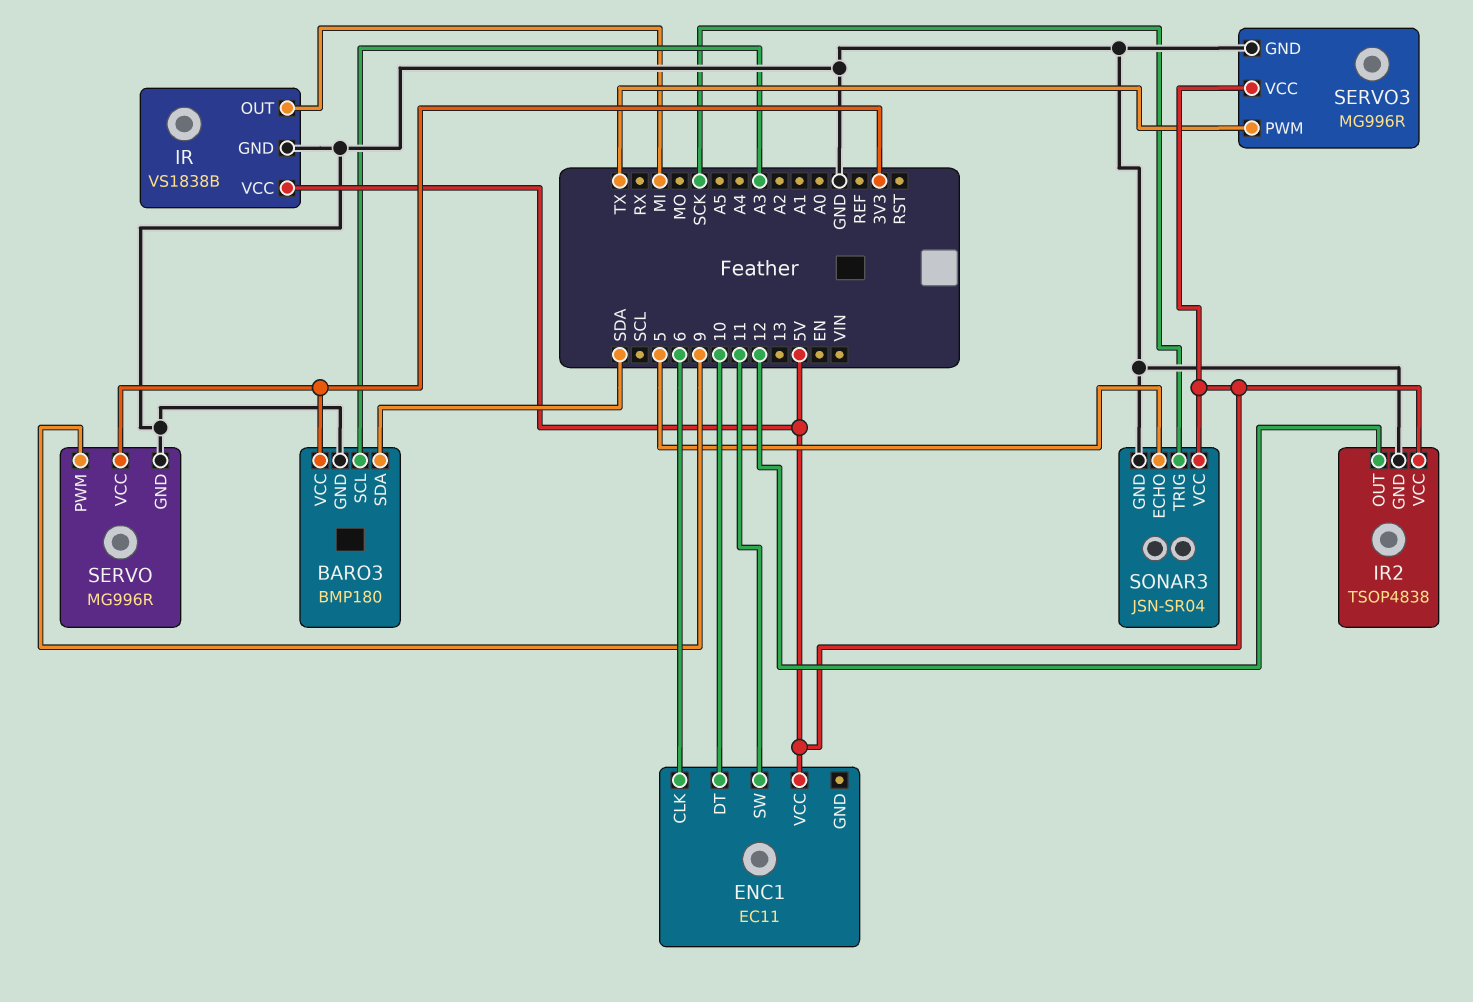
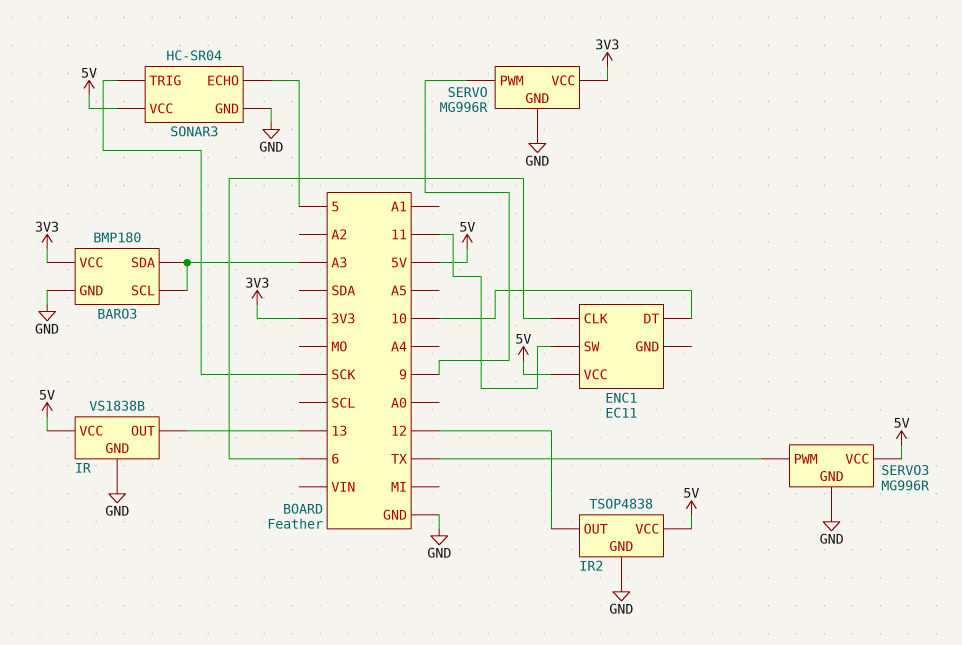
BARO3 pin SDA: SDA -> A3
IR pin OUT: MI -> 13
SONAR3: JSN-SR04 -> HC-SR04

